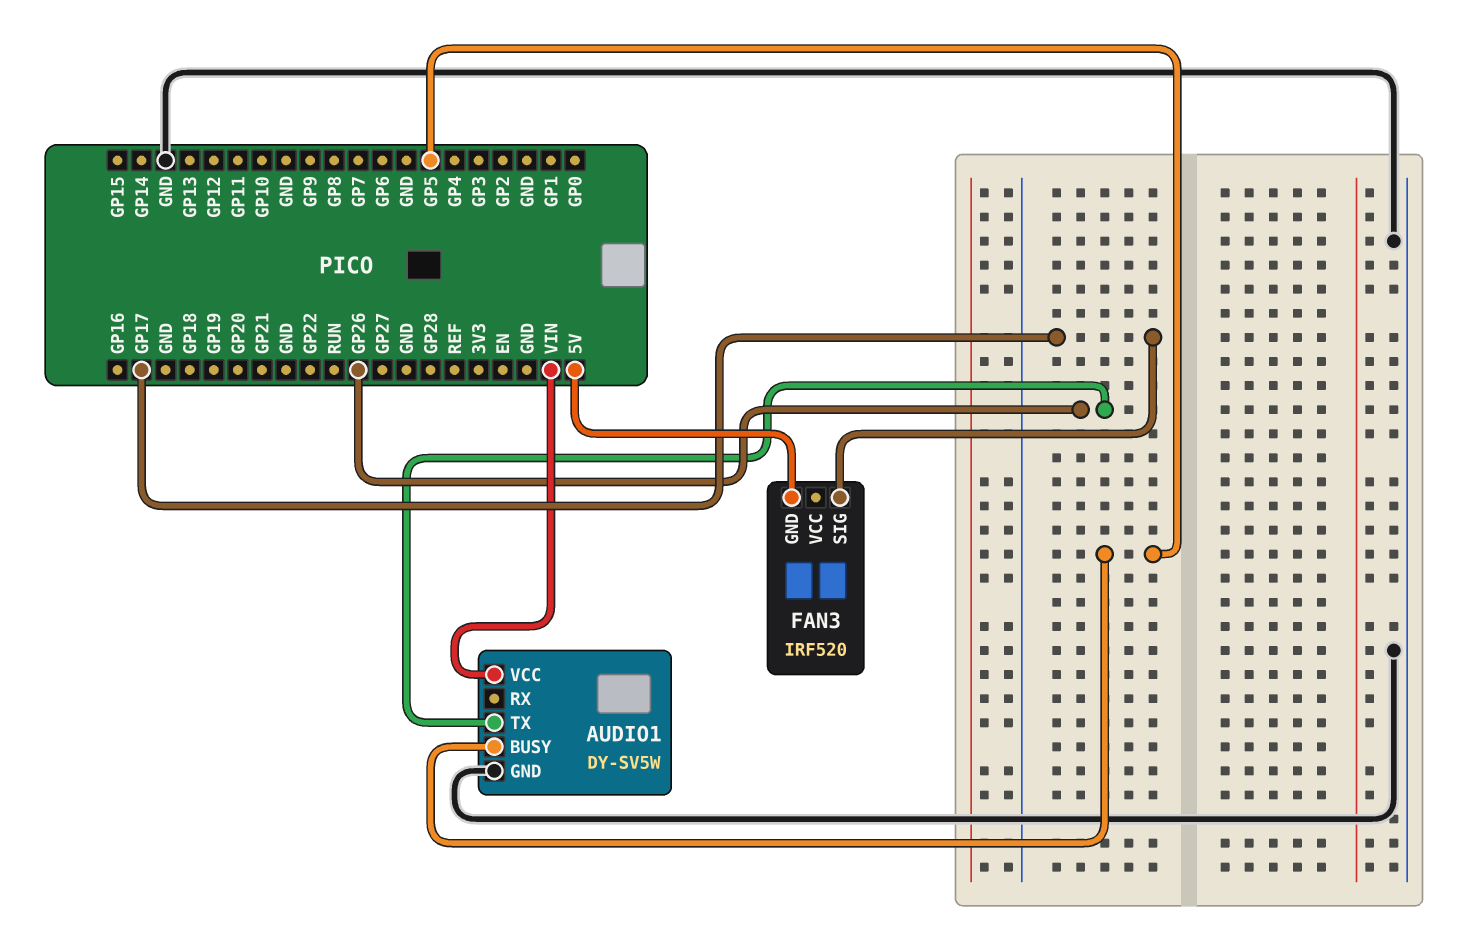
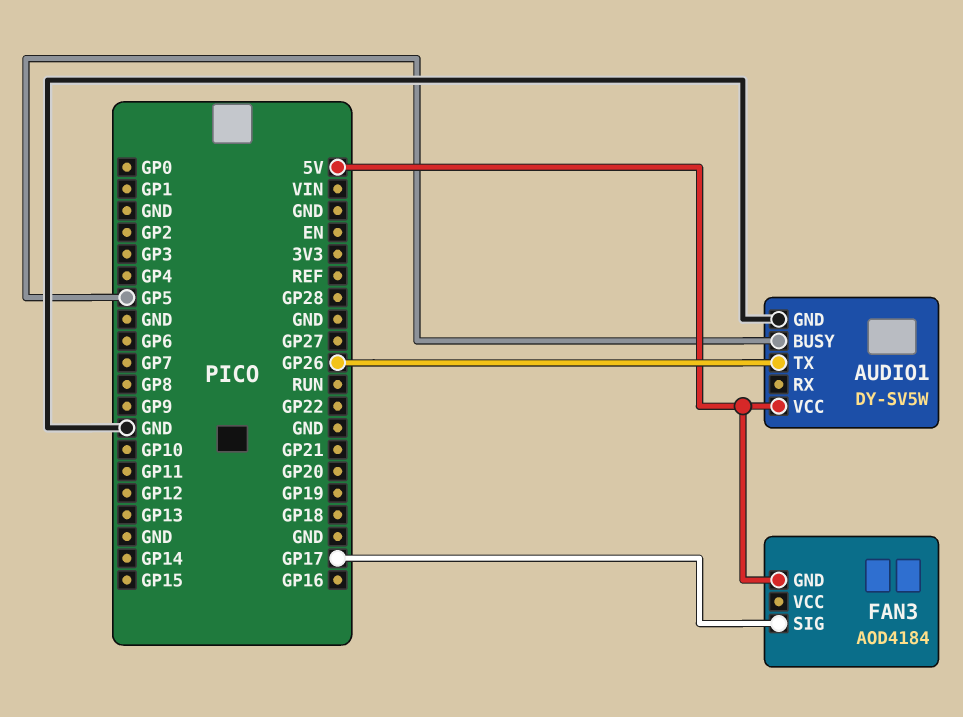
AUDIO1 pin VCC: VIN -> 5V
FAN3: IRF520 -> AOD4184

